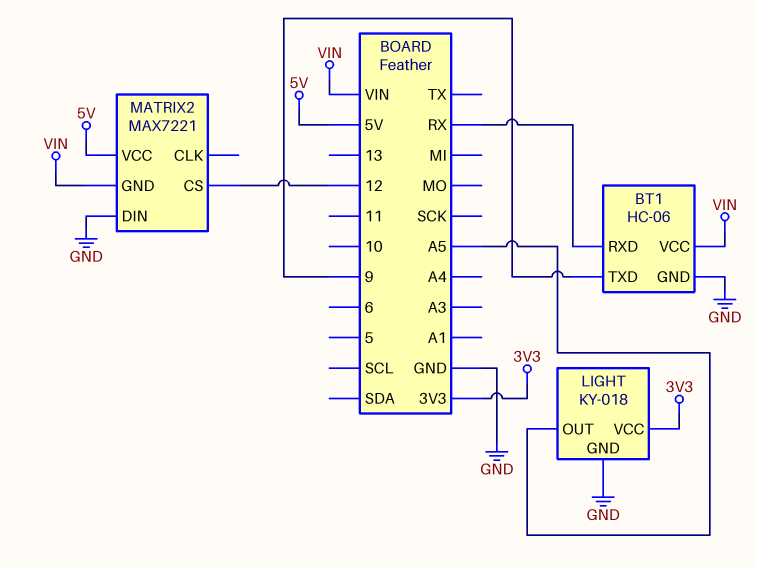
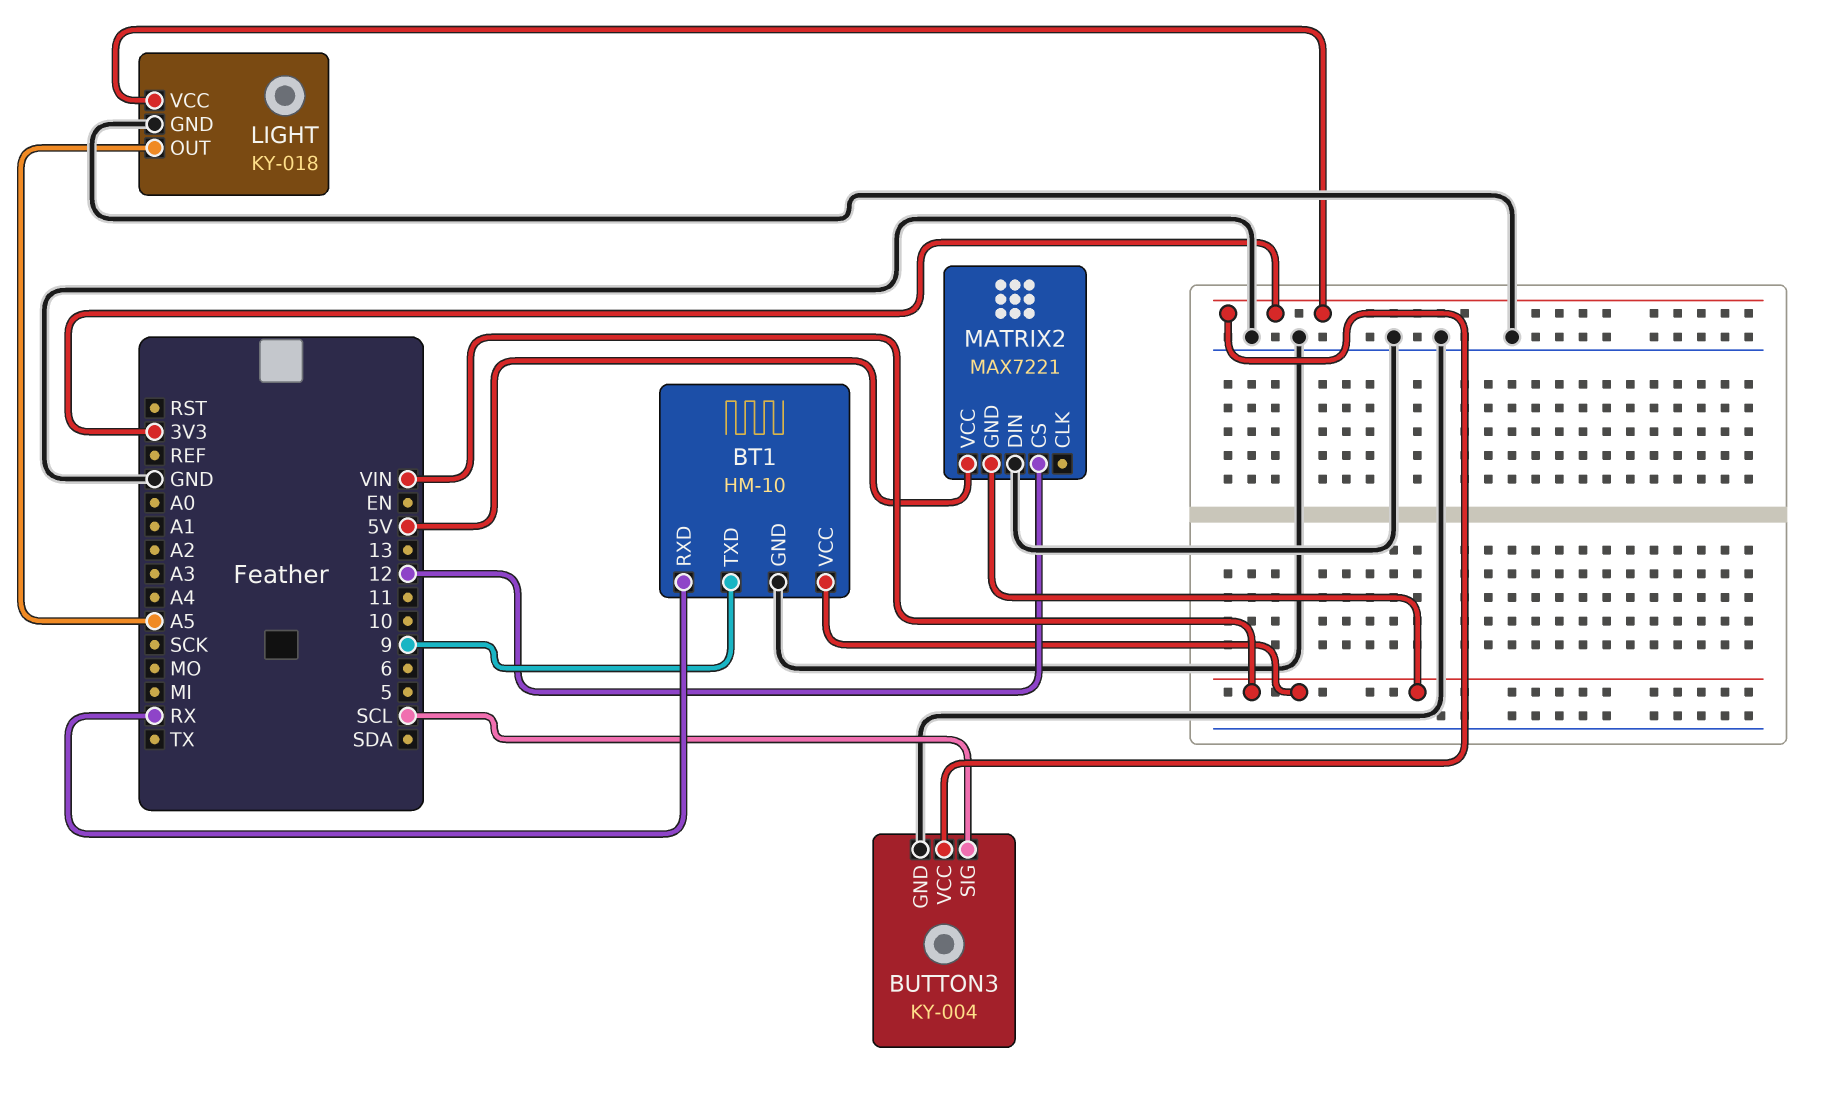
BT1: HC-06 -> HM-10
BUTTON3: none -> KY-004
BUTTON3 pin GND: none -> GND
BUTTON3 pin SIG: none -> SCL
BUTTON3 pin VCC: none -> 3V3

